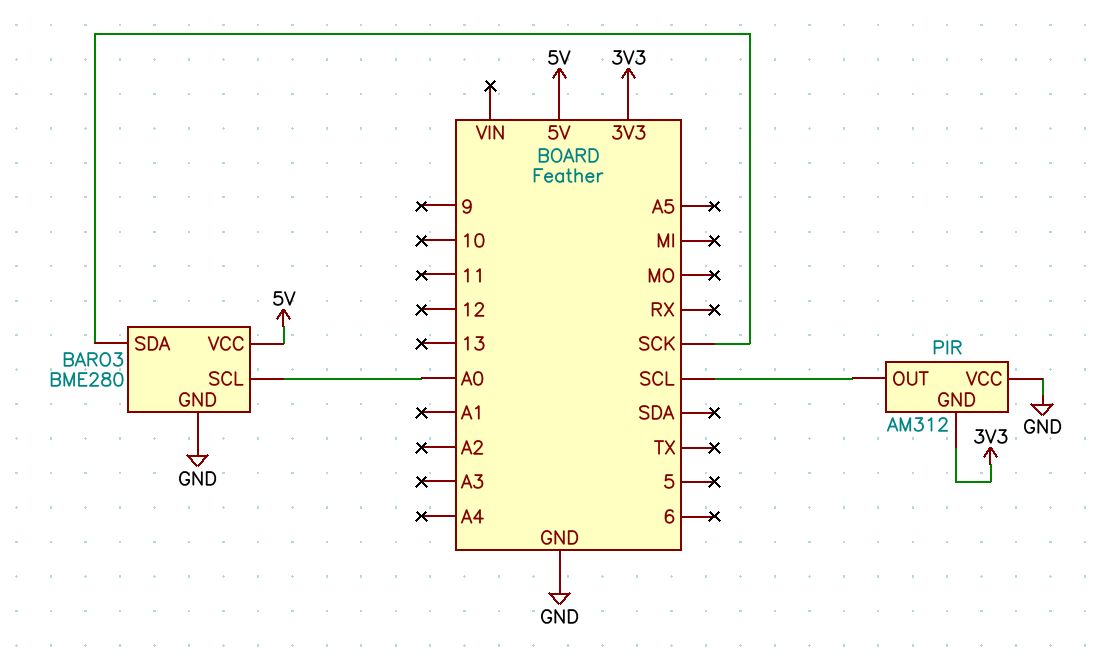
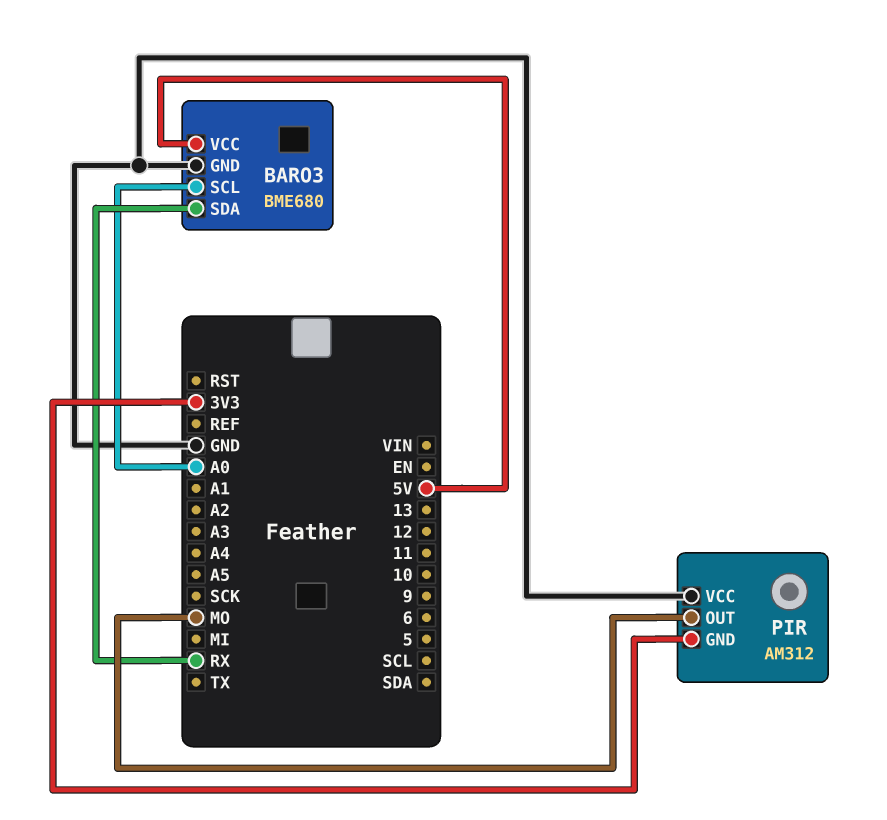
BARO3: BME280 -> BME680
BARO3 pin SDA: SCK -> RX
PIR pin OUT: SCL -> MO

